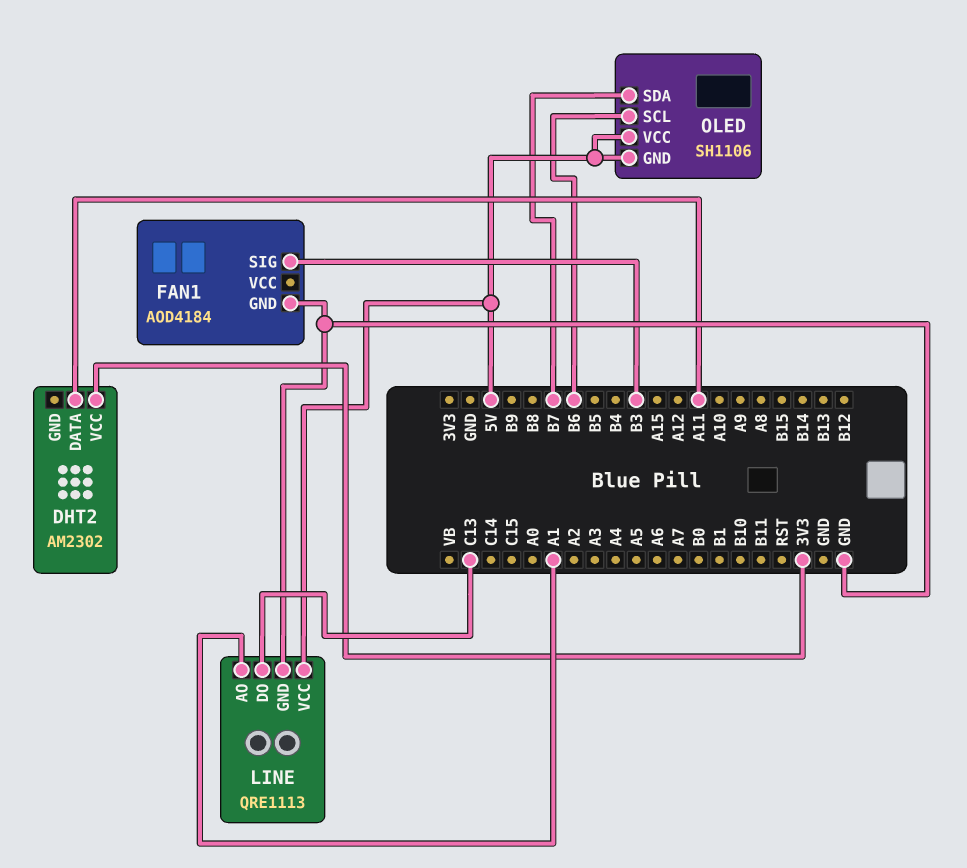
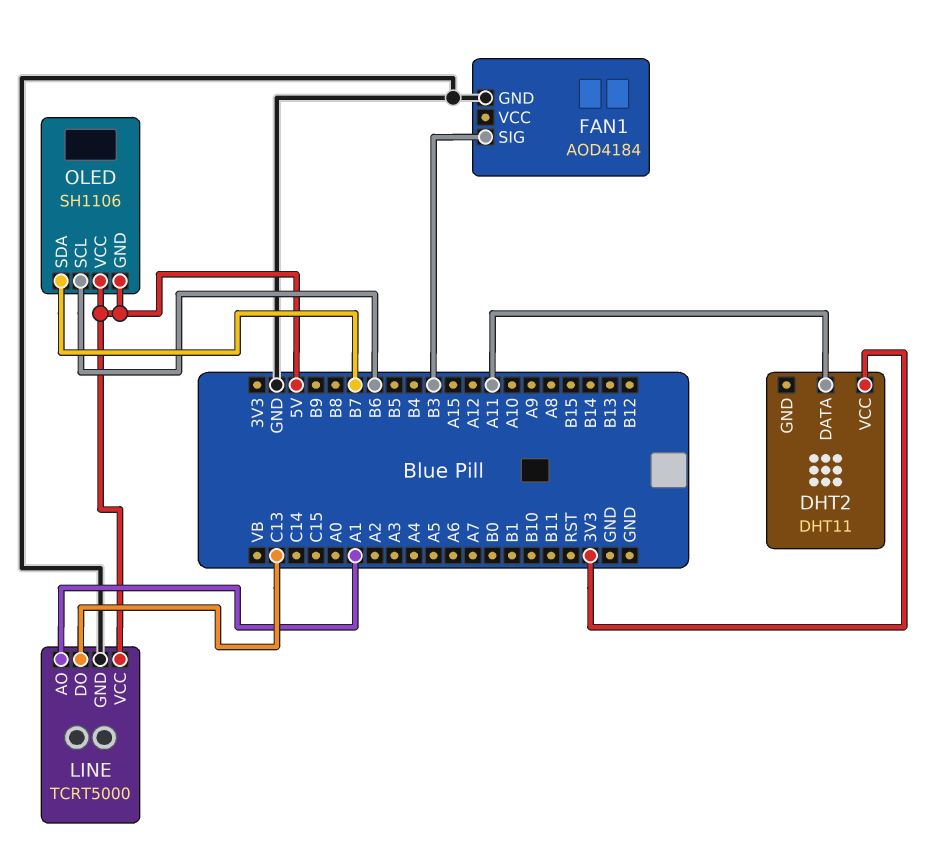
DHT2: AM2302 -> DHT11
LINE: QRE1113 -> TCRT5000

